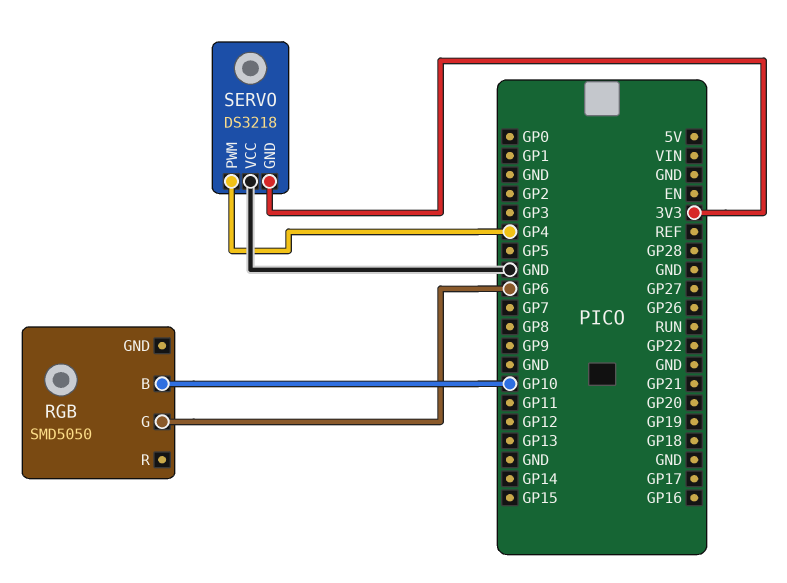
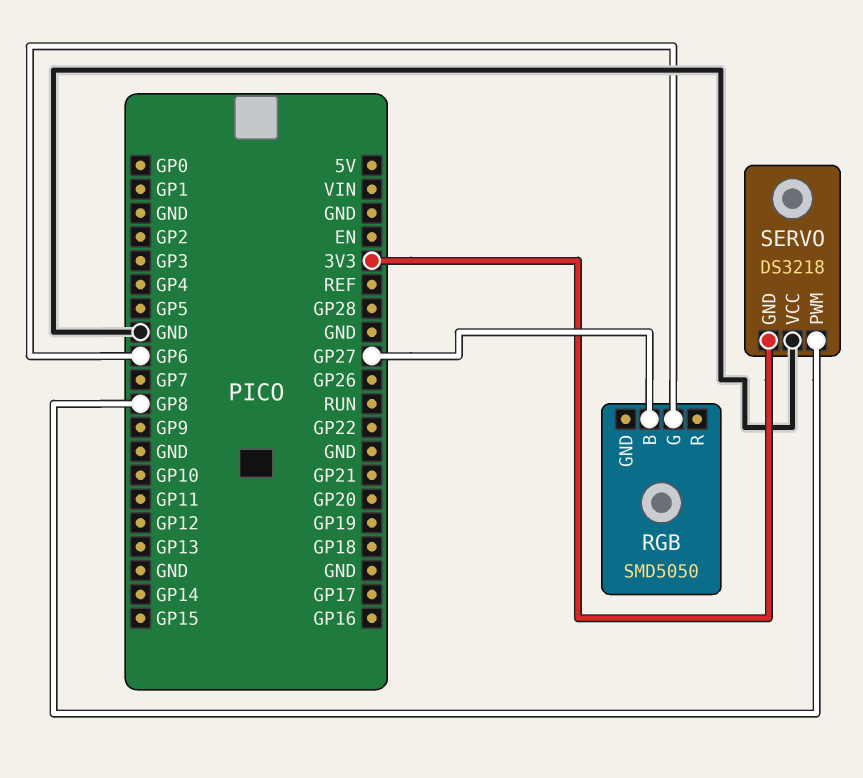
RGB pin B: GP10 -> GP27
SERVO pin PWM: GP4 -> GP8

